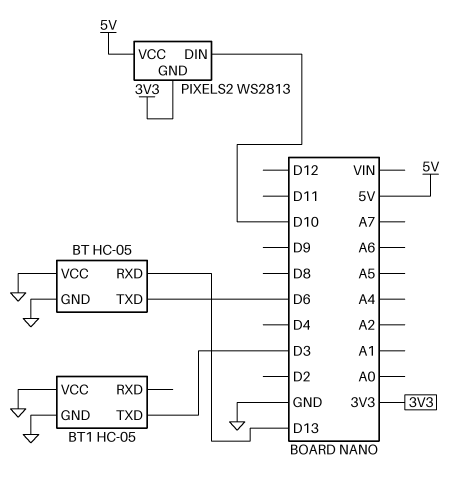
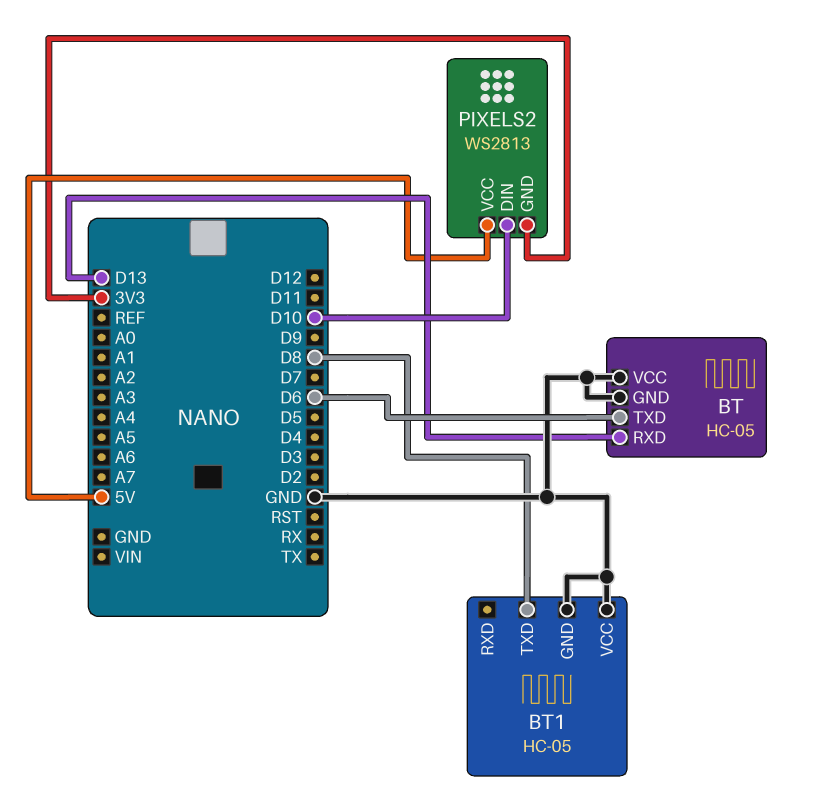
BT1 pin TXD: D3 -> D8

